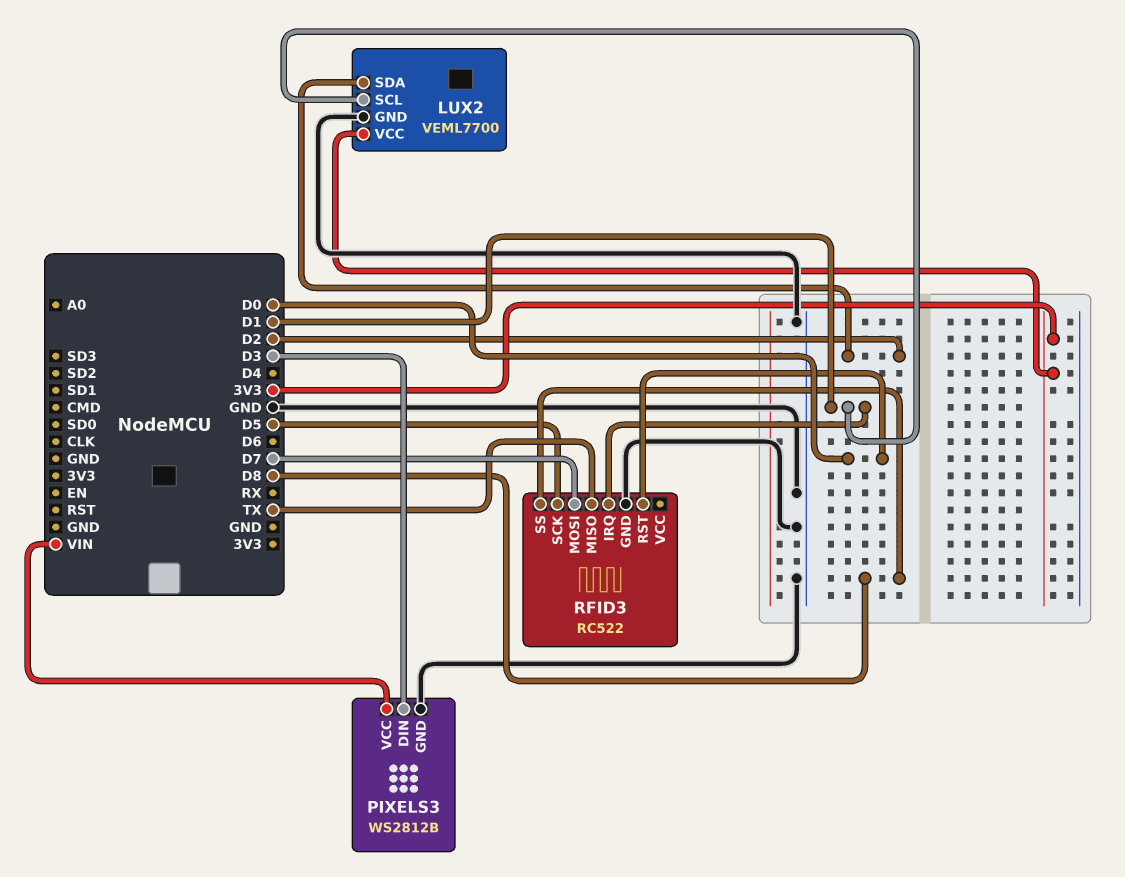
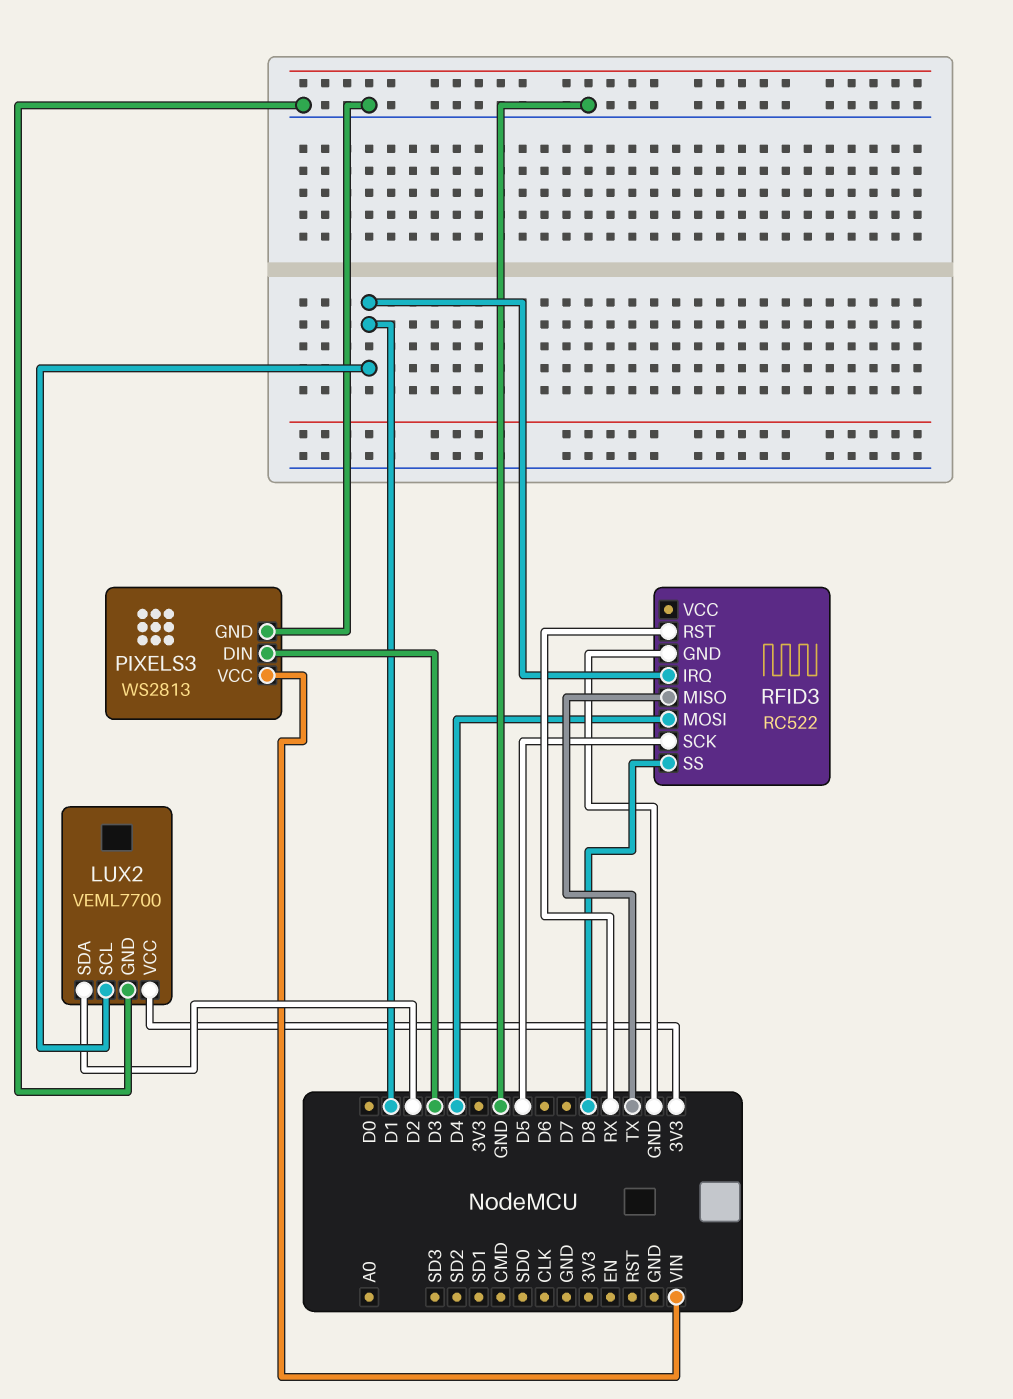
PIXELS3: WS2812B -> WS2813
RFID3 pin MOSI: D7 -> D4
RFID3 pin RST: D0 -> RX

